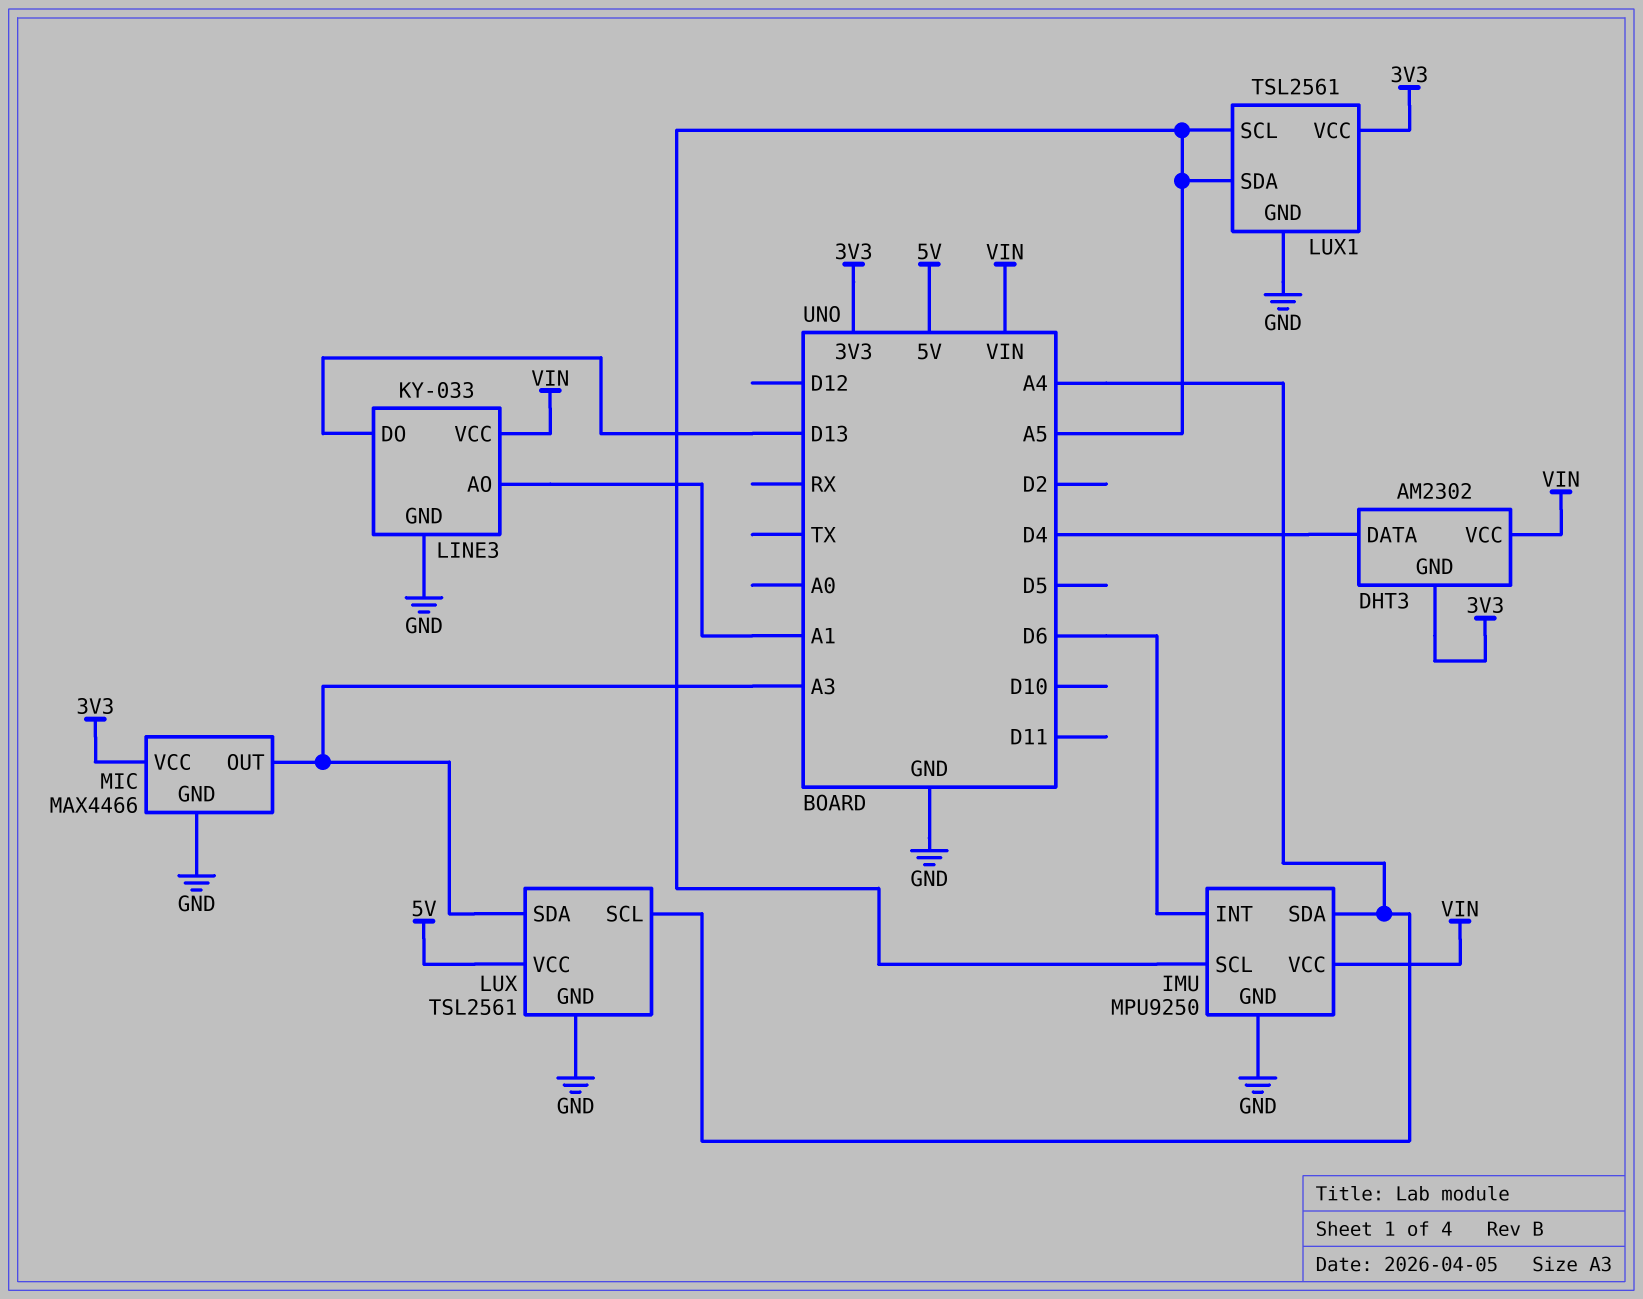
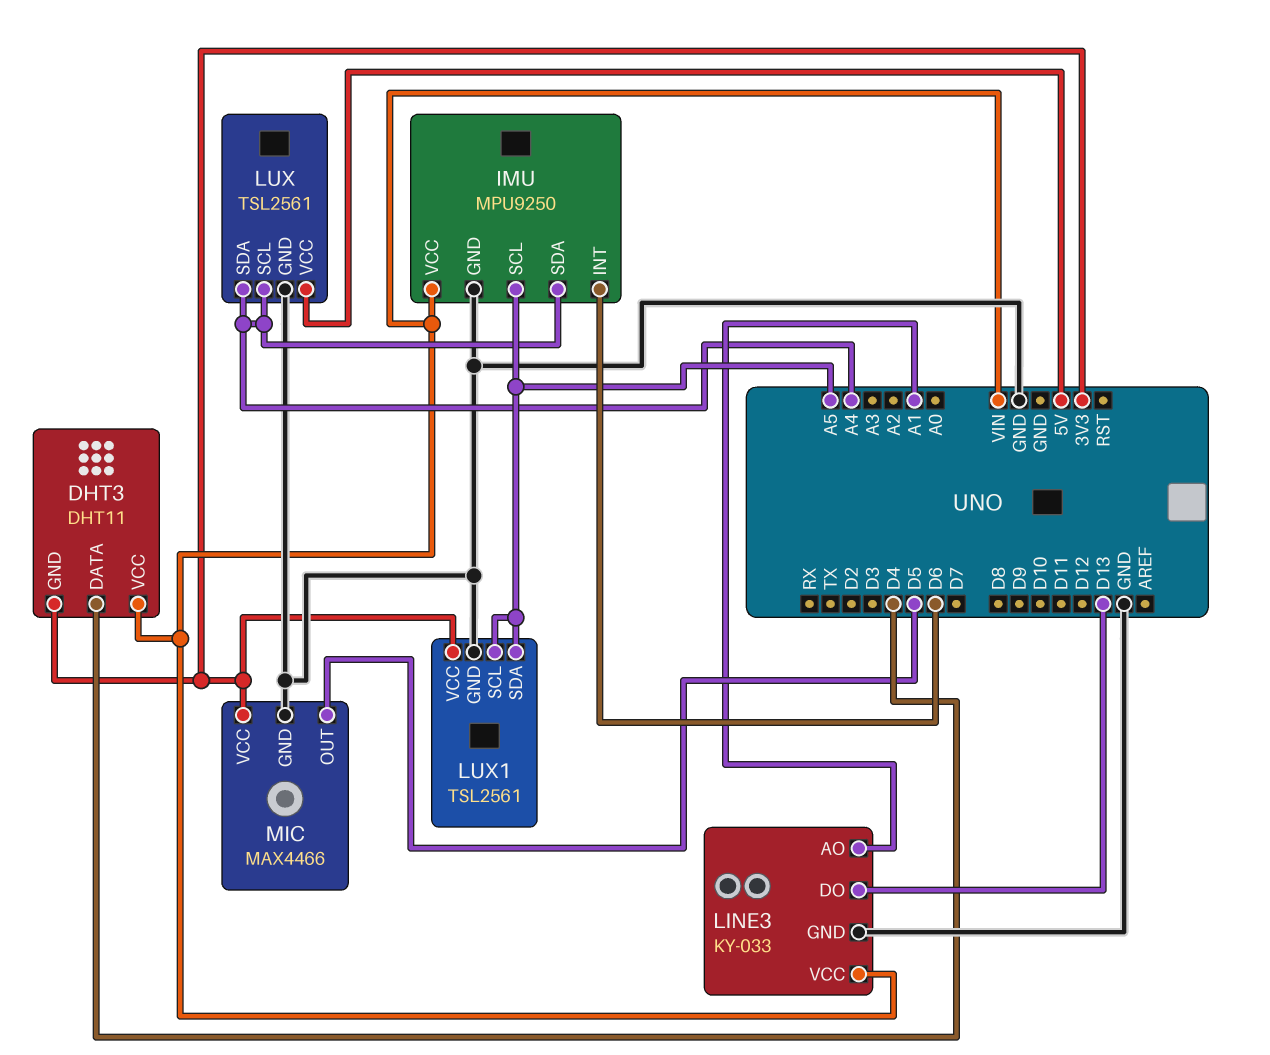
DHT3: AM2302 -> DHT11
LUX pin SDA: A3 -> A4
MIC pin OUT: A3 -> D5

